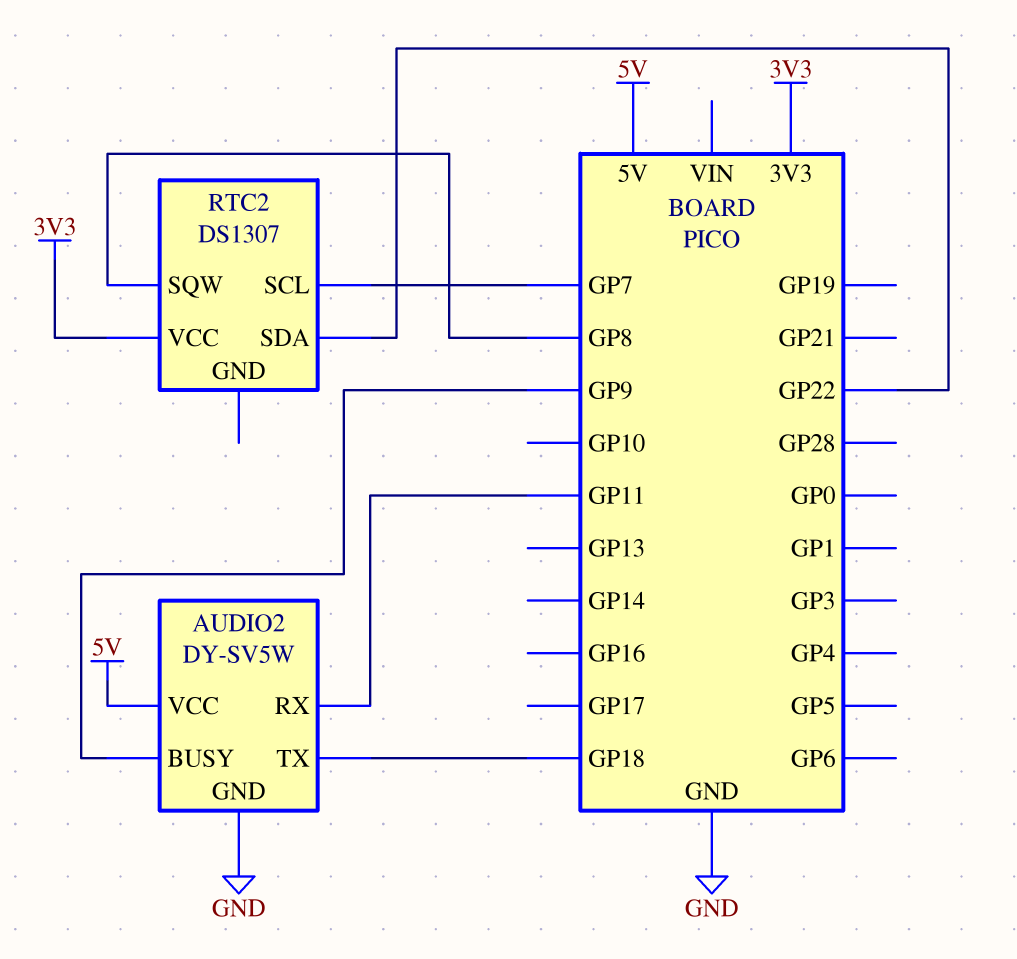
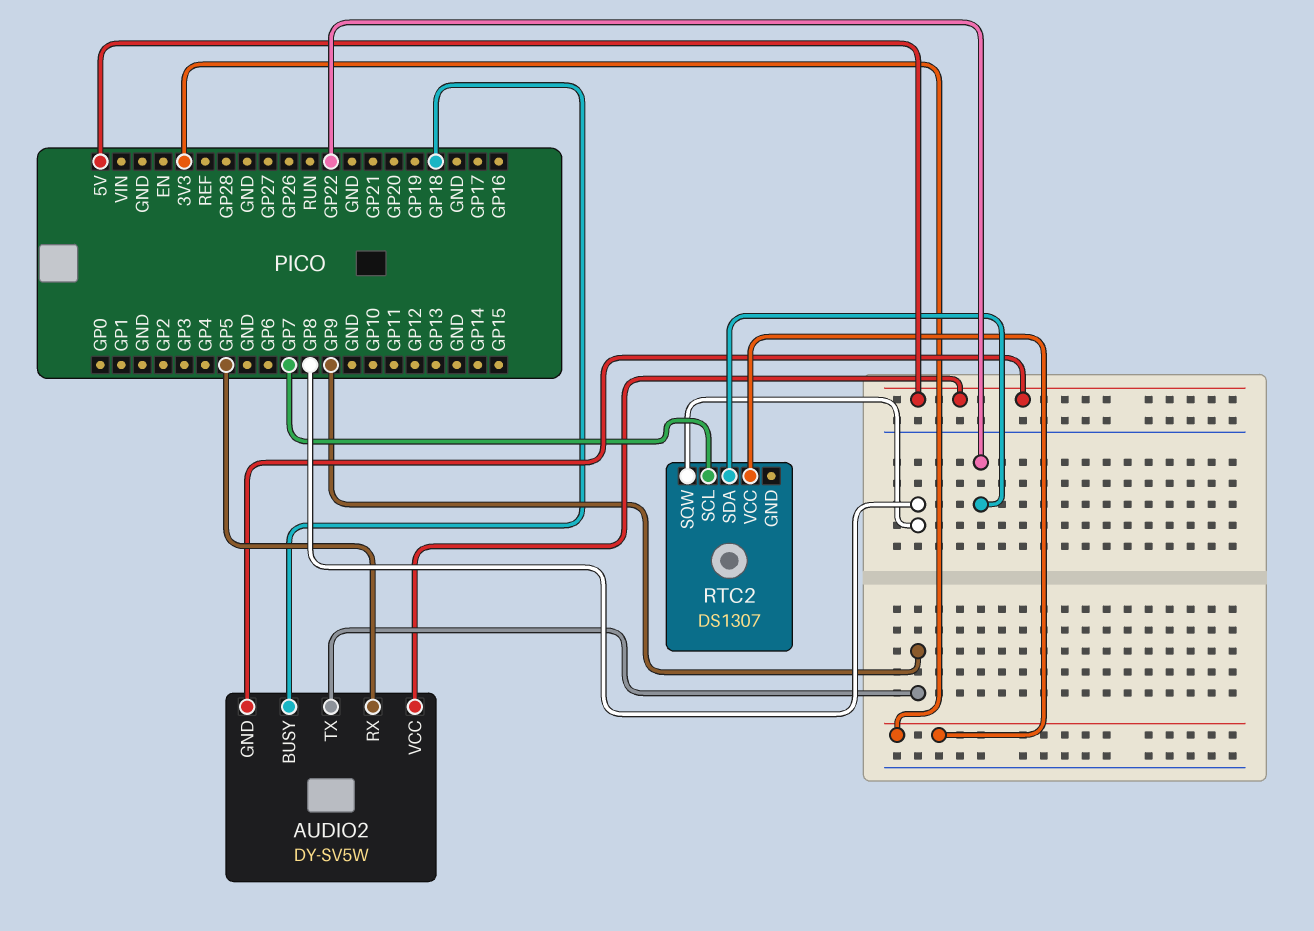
AUDIO2 pin BUSY: GP9 -> GP18
AUDIO2 pin GND: GND -> 5V
AUDIO2 pin RX: GP11 -> GP5
AUDIO2 pin TX: GP18 -> GP9

